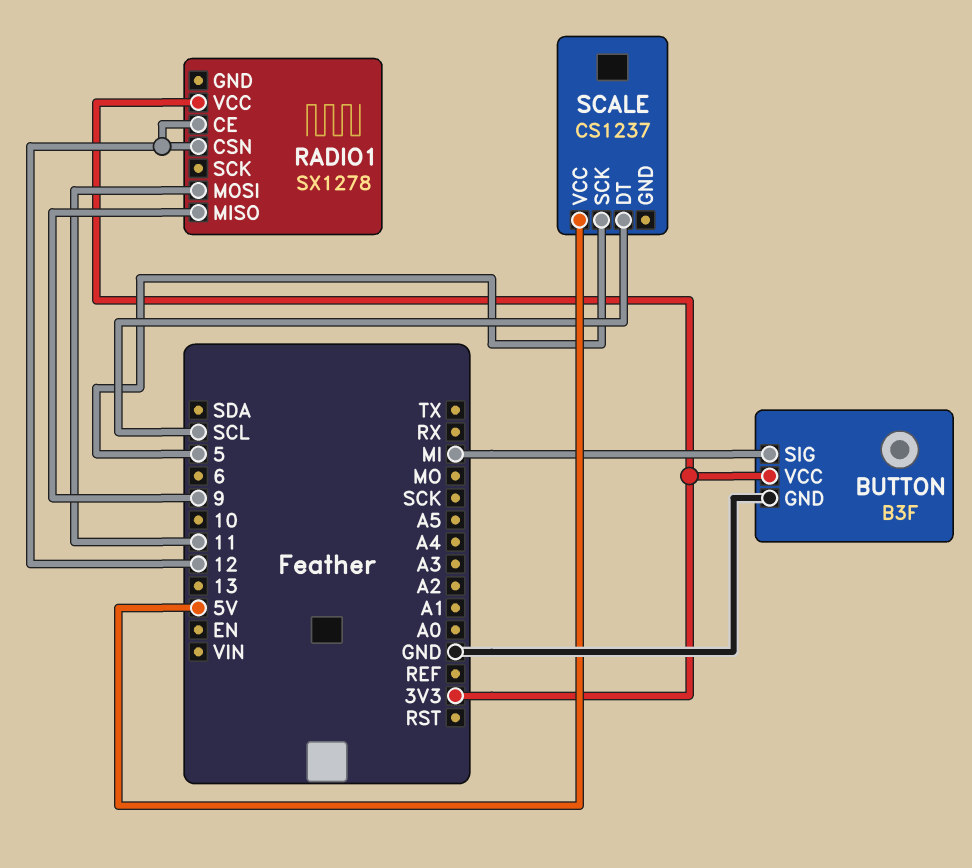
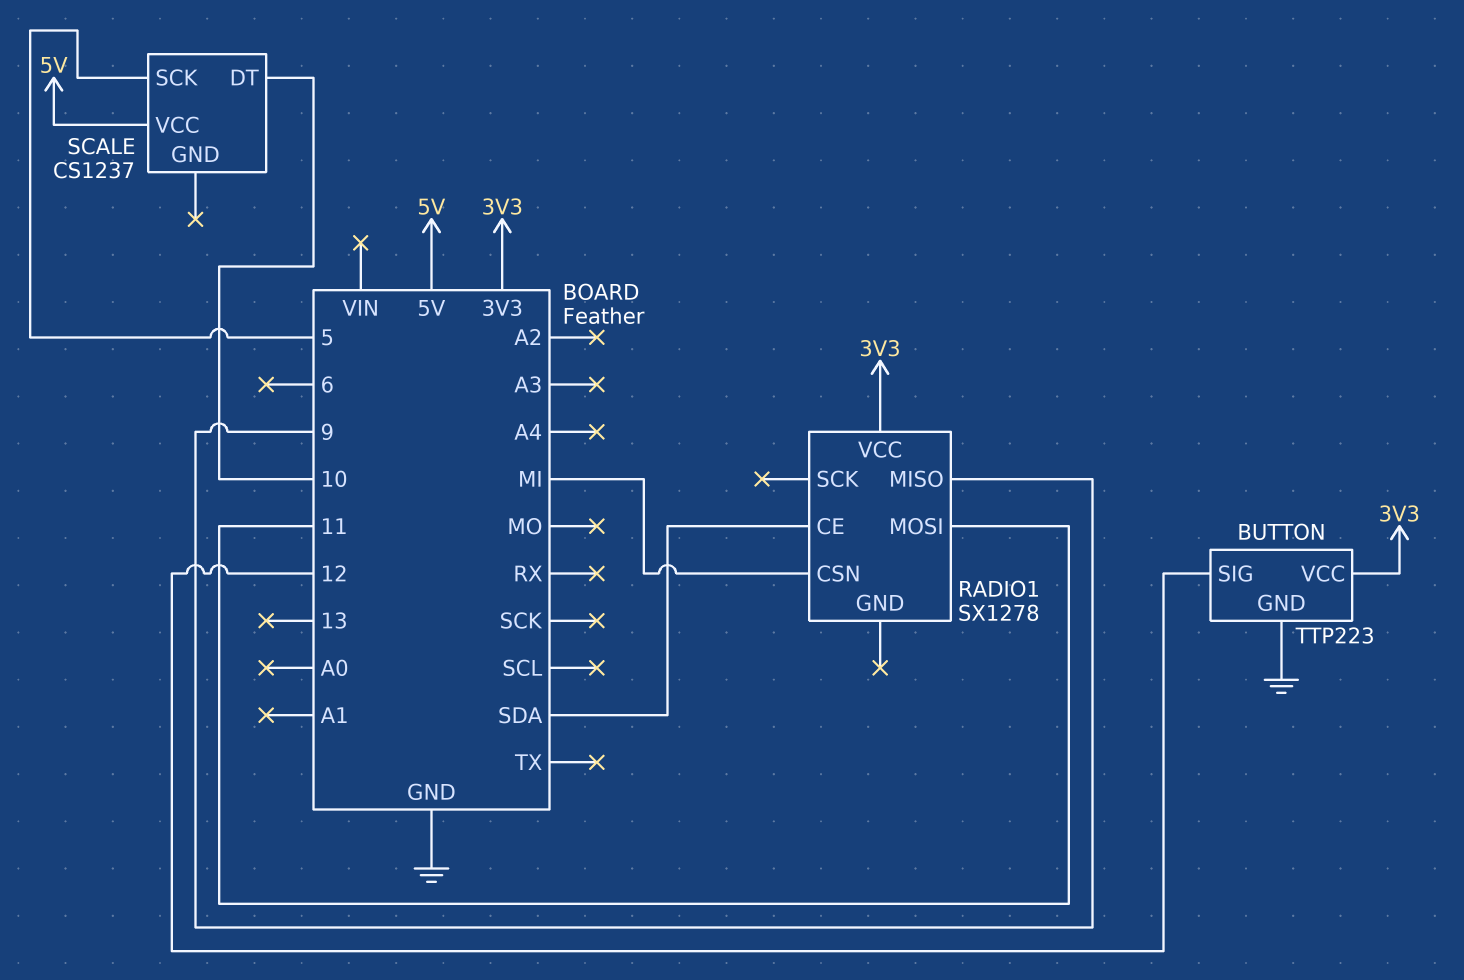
BUTTON: B3F -> TTP223
BUTTON pin SIG: MI -> 12
RADIO1 pin CE: 12 -> SDA
RADIO1 pin CSN: 12 -> MI
SCALE pin DT: SCL -> 10

